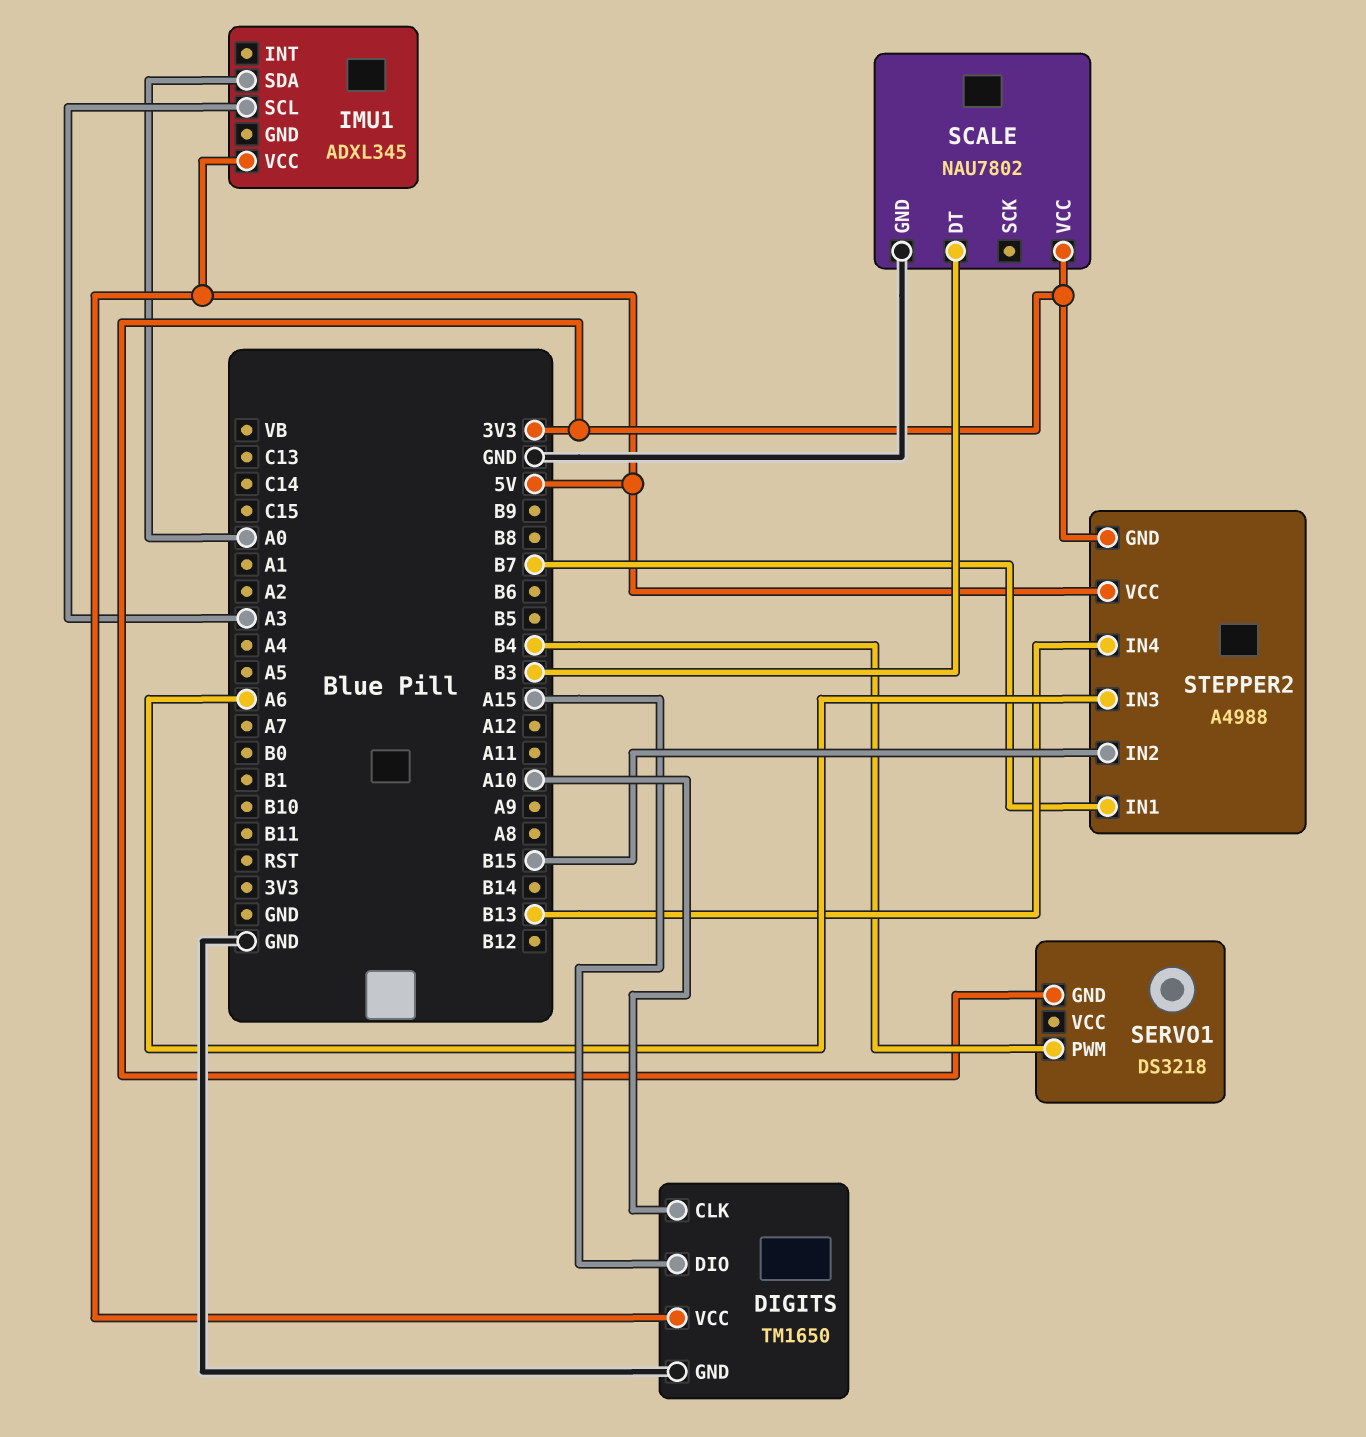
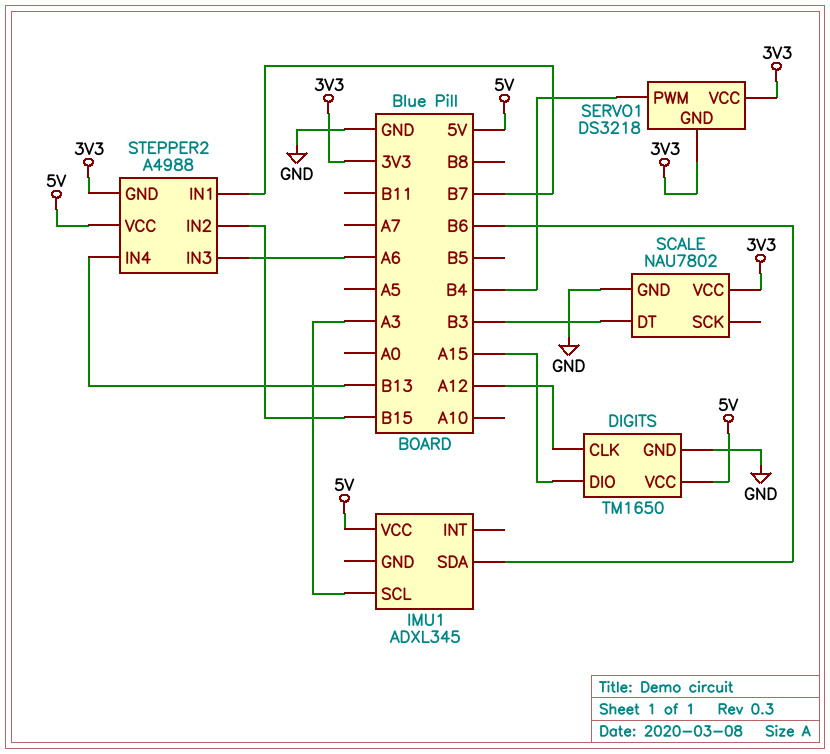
DIGITS pin CLK: A10 -> A12
IMU1 pin SDA: A0 -> B6
SERVO1 pin VCC: none -> 3V3

